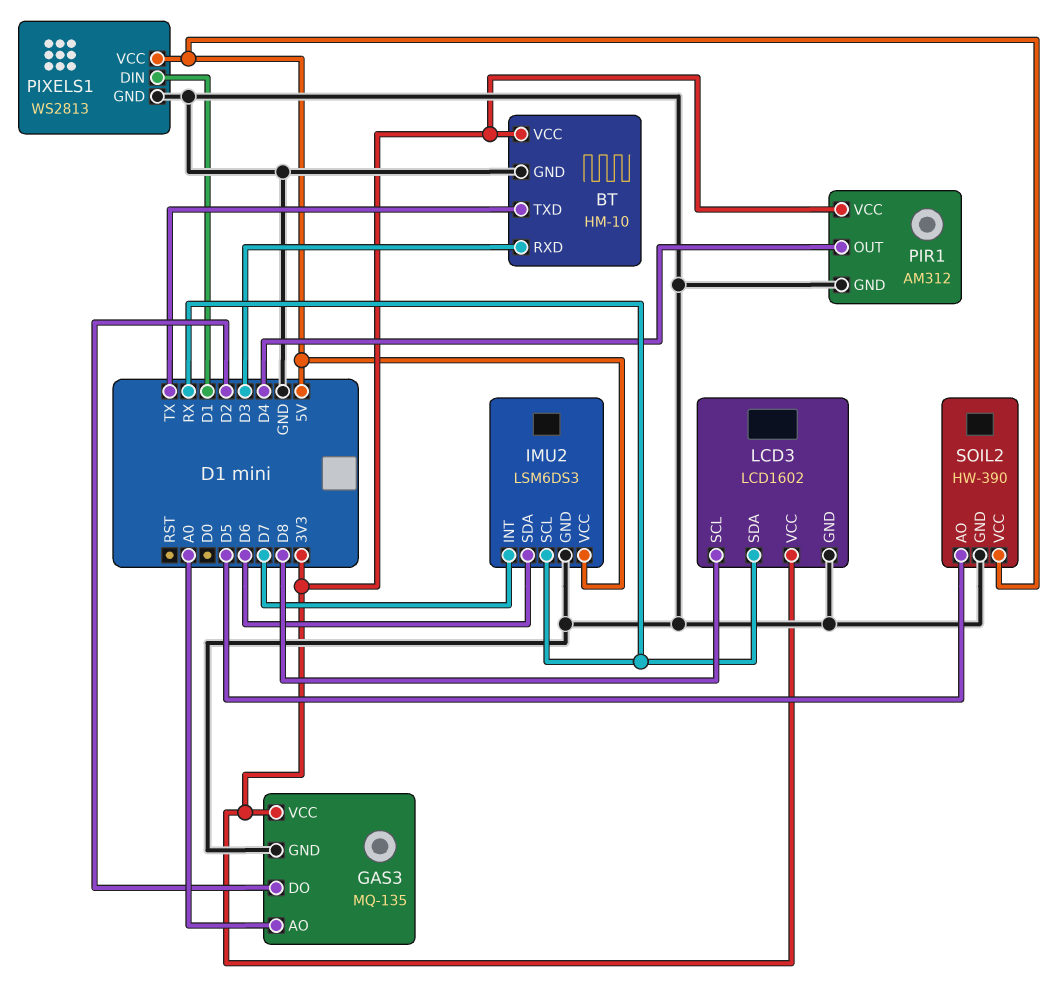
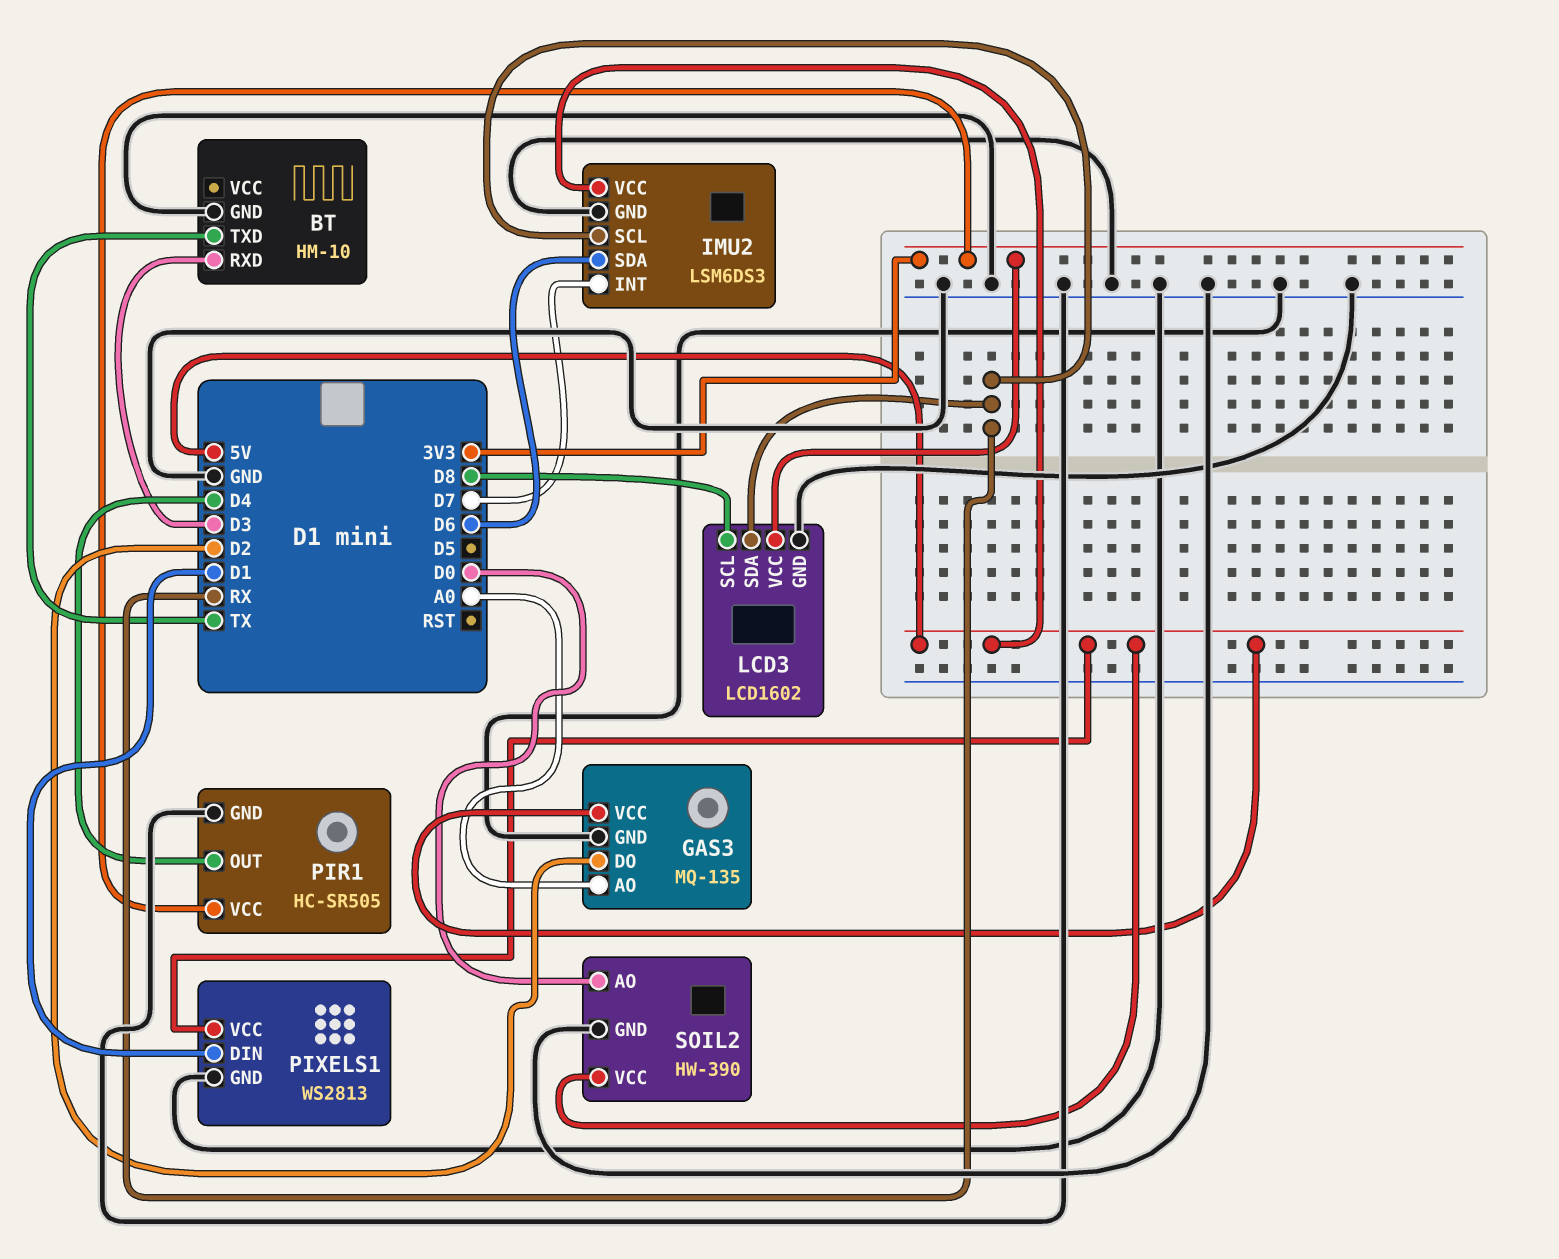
BT pin VCC: 3V3 -> none
GAS3 pin VCC: 3V3 -> 5V
PIR1: AM312 -> HC-SR505
SOIL2 pin AO: D5 -> D0

